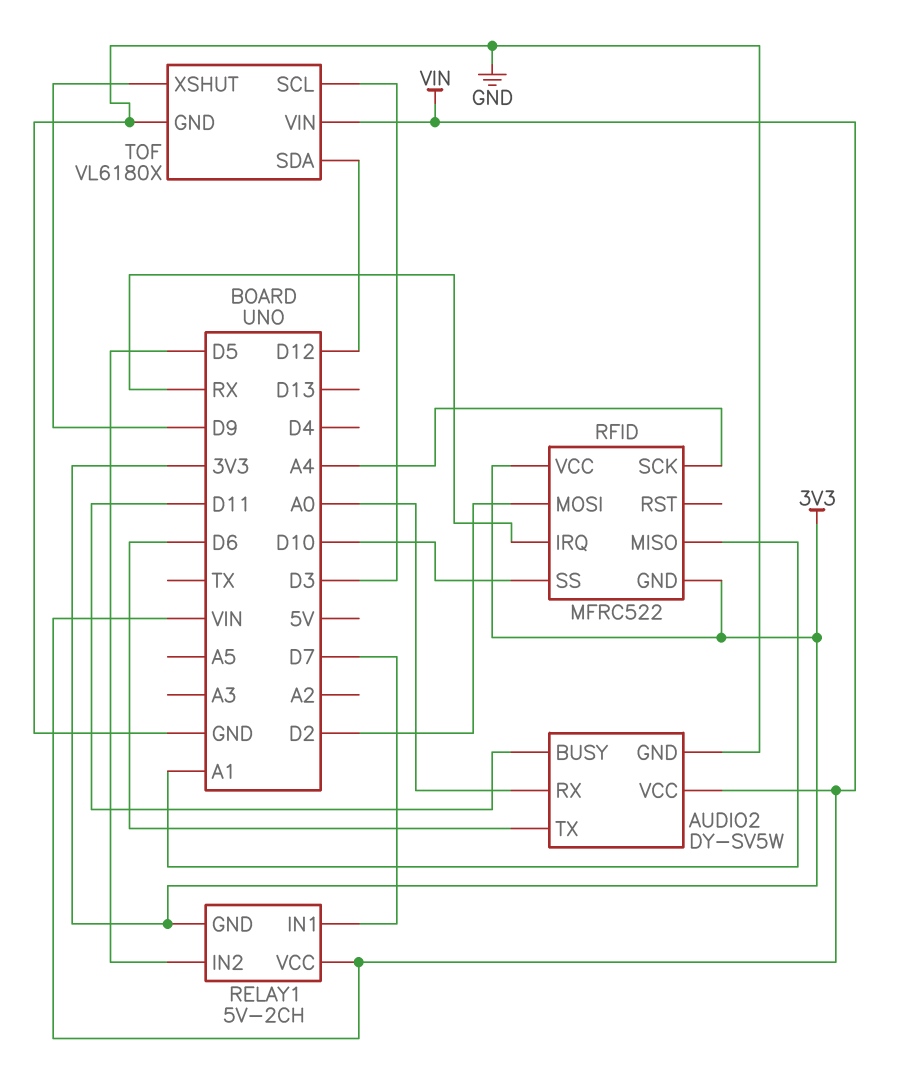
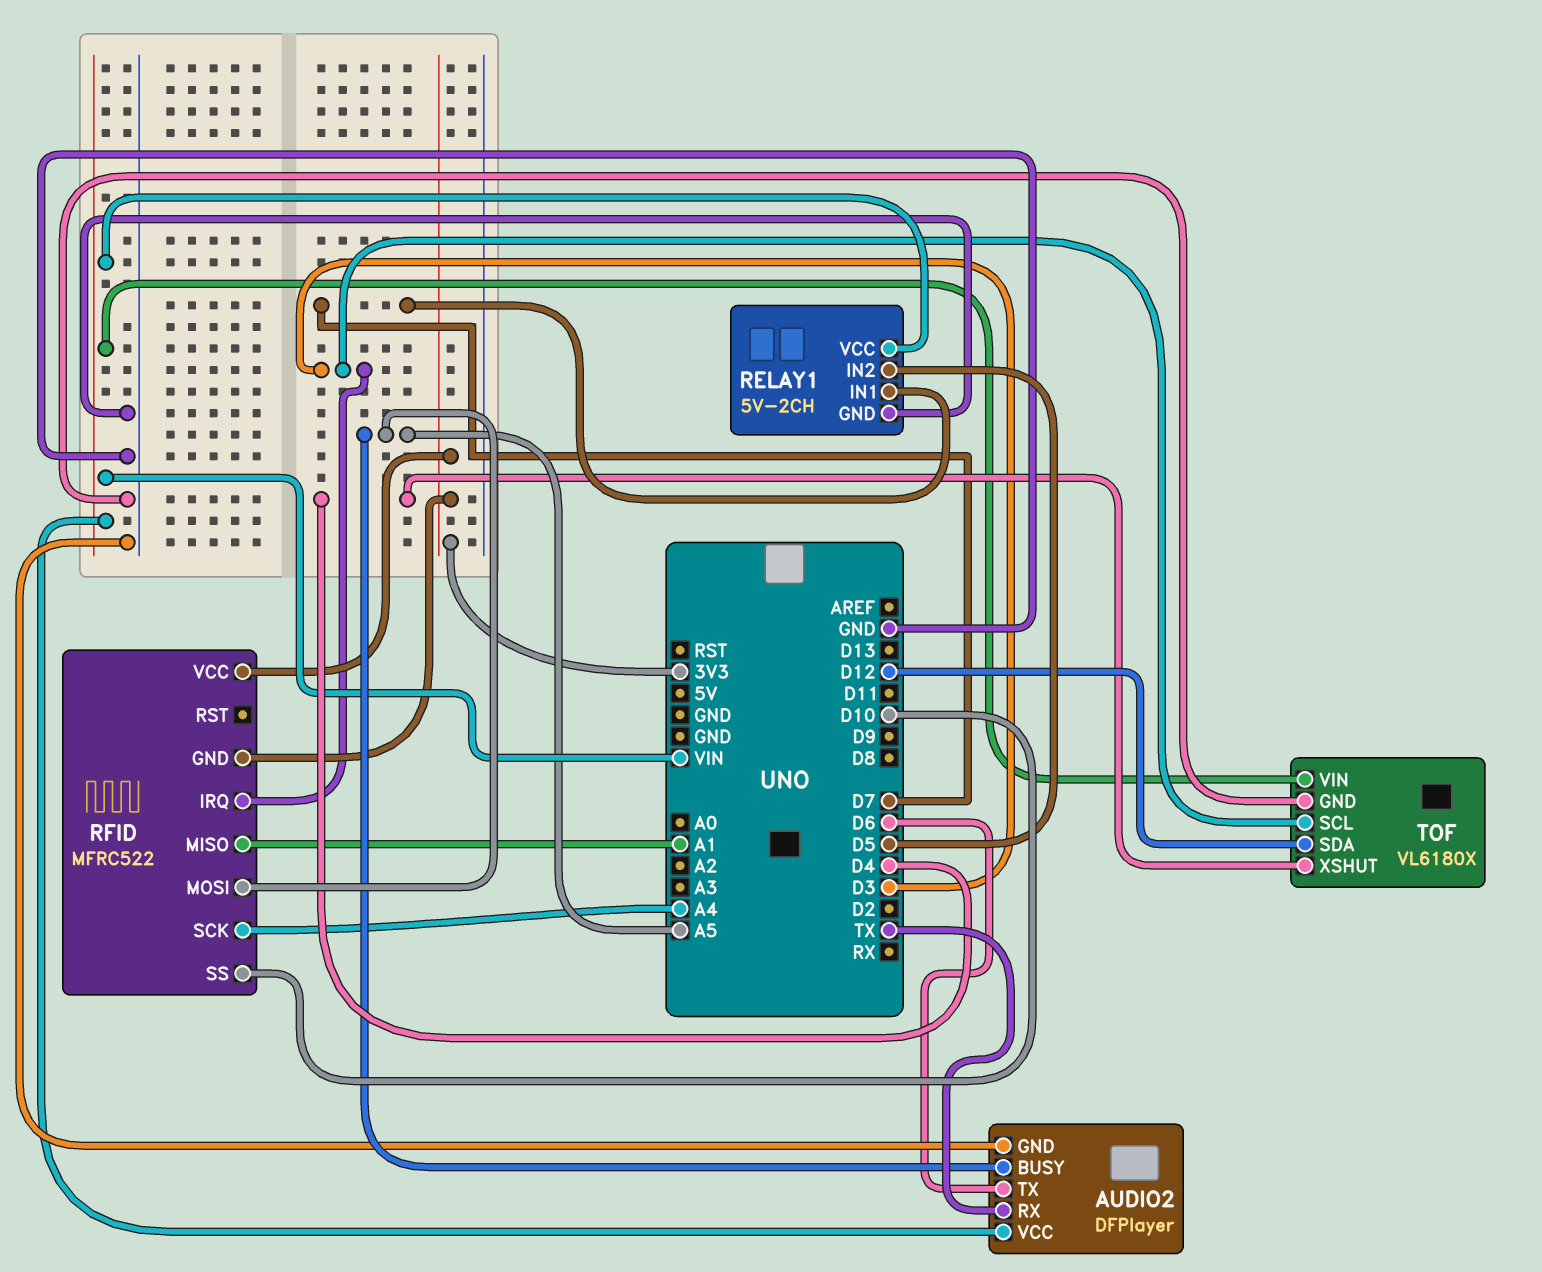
AUDIO2: DY-SV5W -> DFPlayer
AUDIO2 pin BUSY: D11 -> A5
AUDIO2 pin RX: A0 -> TX
RELAY1 pin GND: 3V3 -> GND
RFID pin IRQ: RX -> D3
RFID pin MOSI: D2 -> A5
TOF pin XSHUT: D9 -> D4

